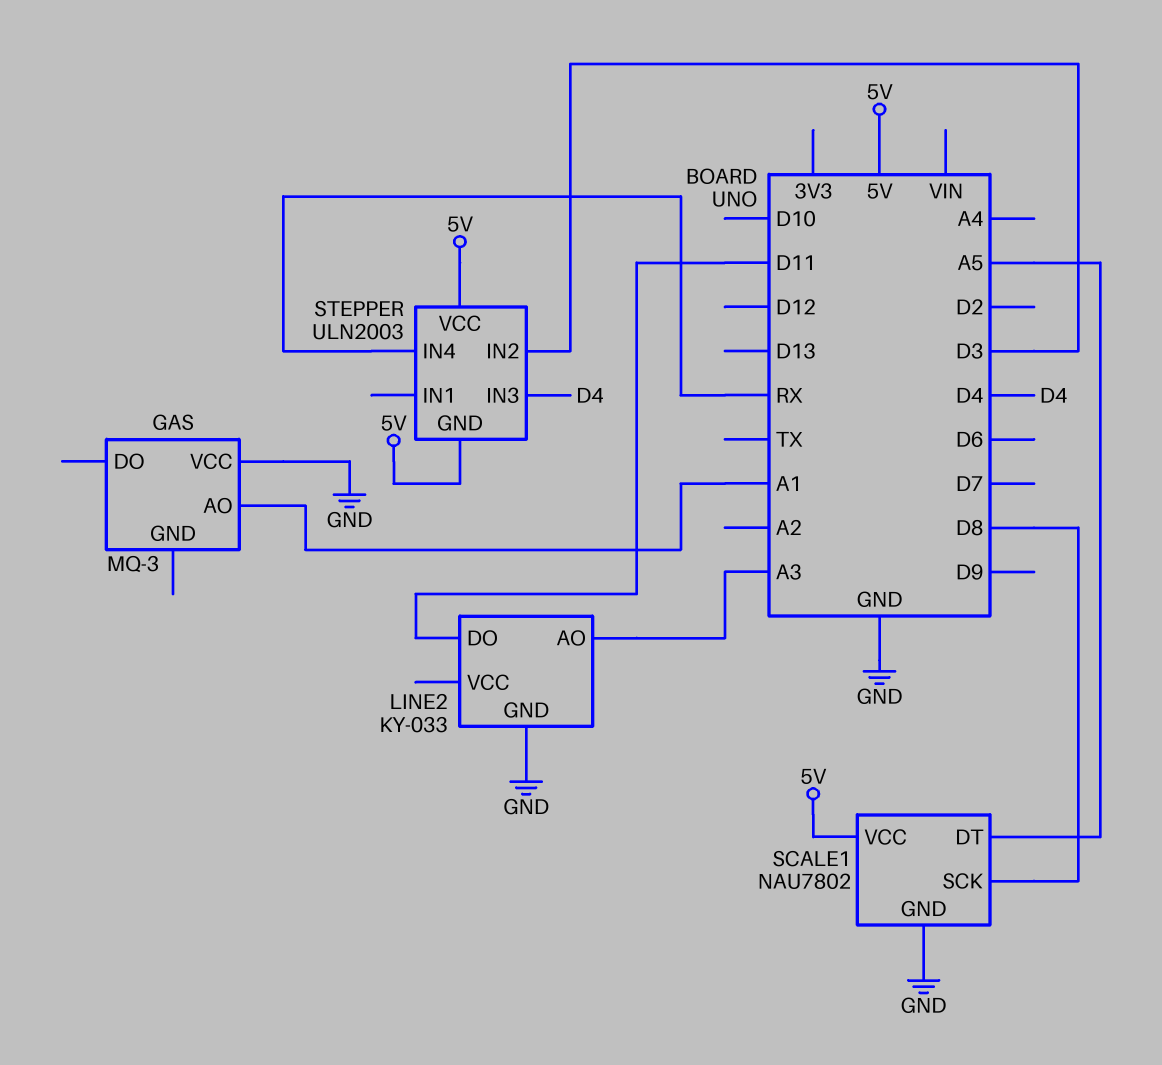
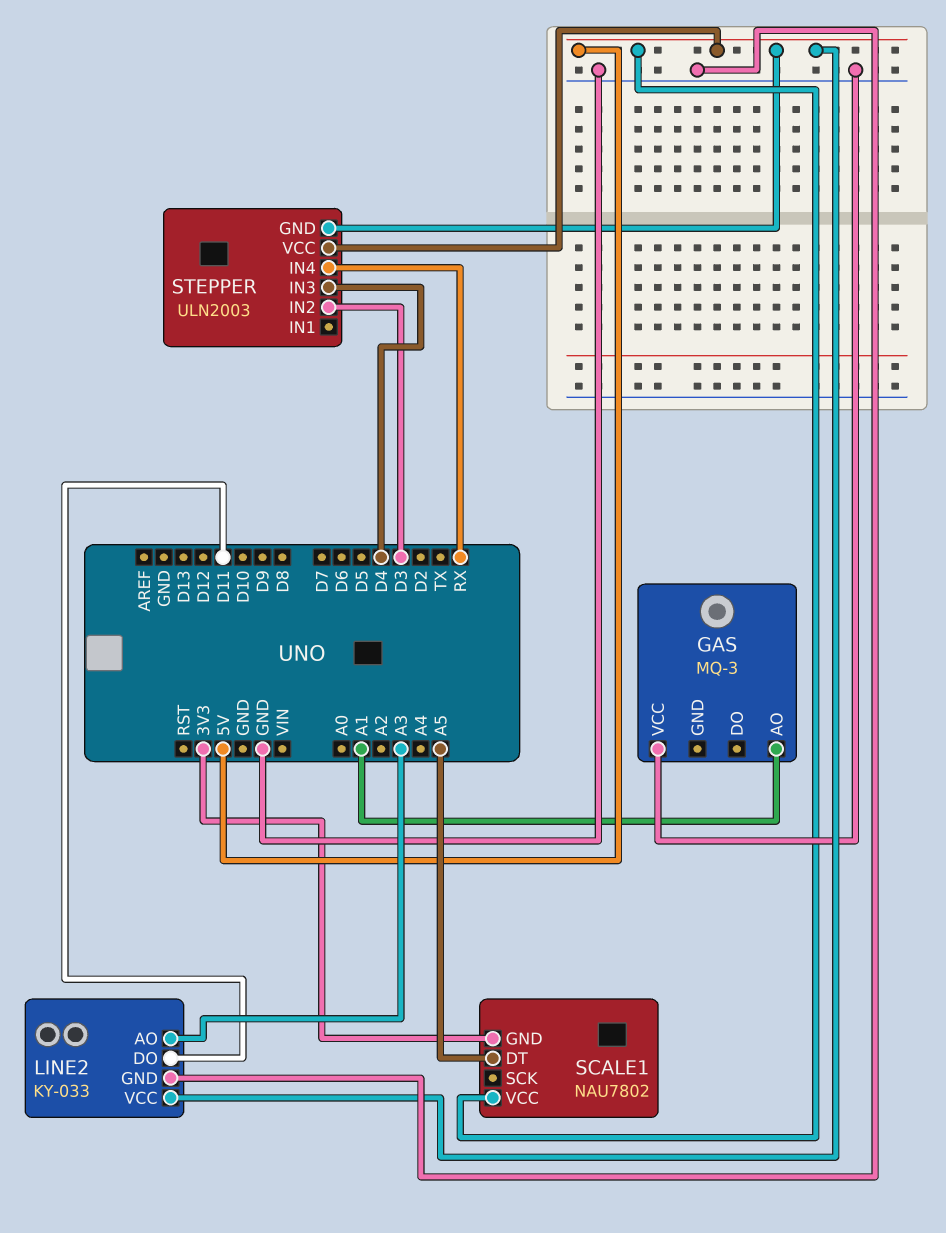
LINE2 pin VCC: none -> 5V
SCALE1 pin GND: GND -> 3V3
SCALE1 pin SCK: D8 -> none

